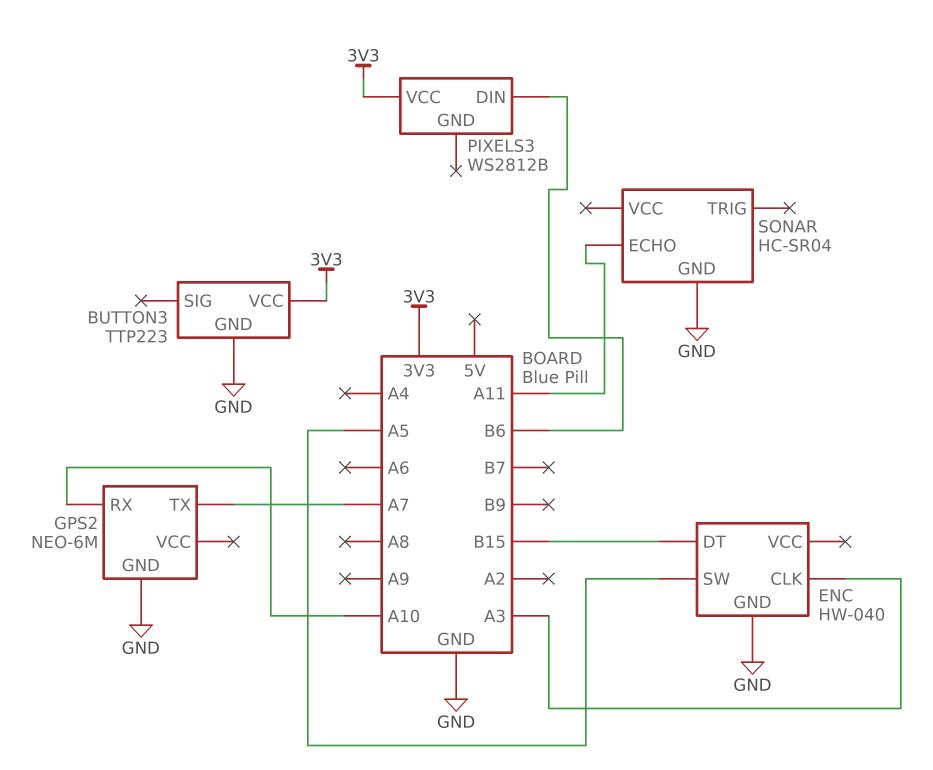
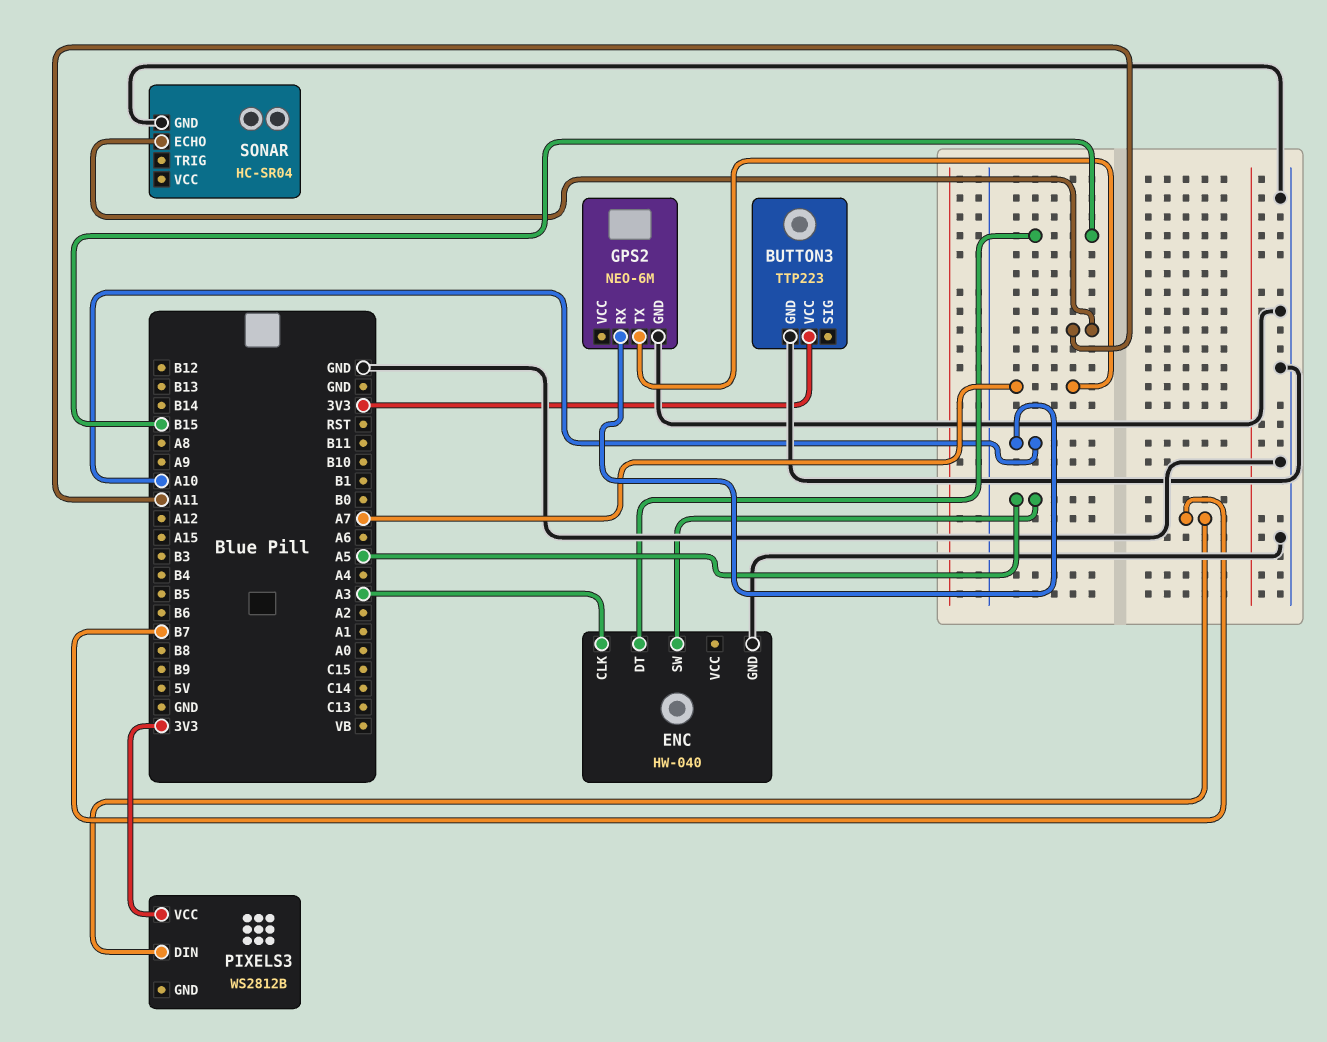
PIXELS3 pin DIN: B6 -> B7

